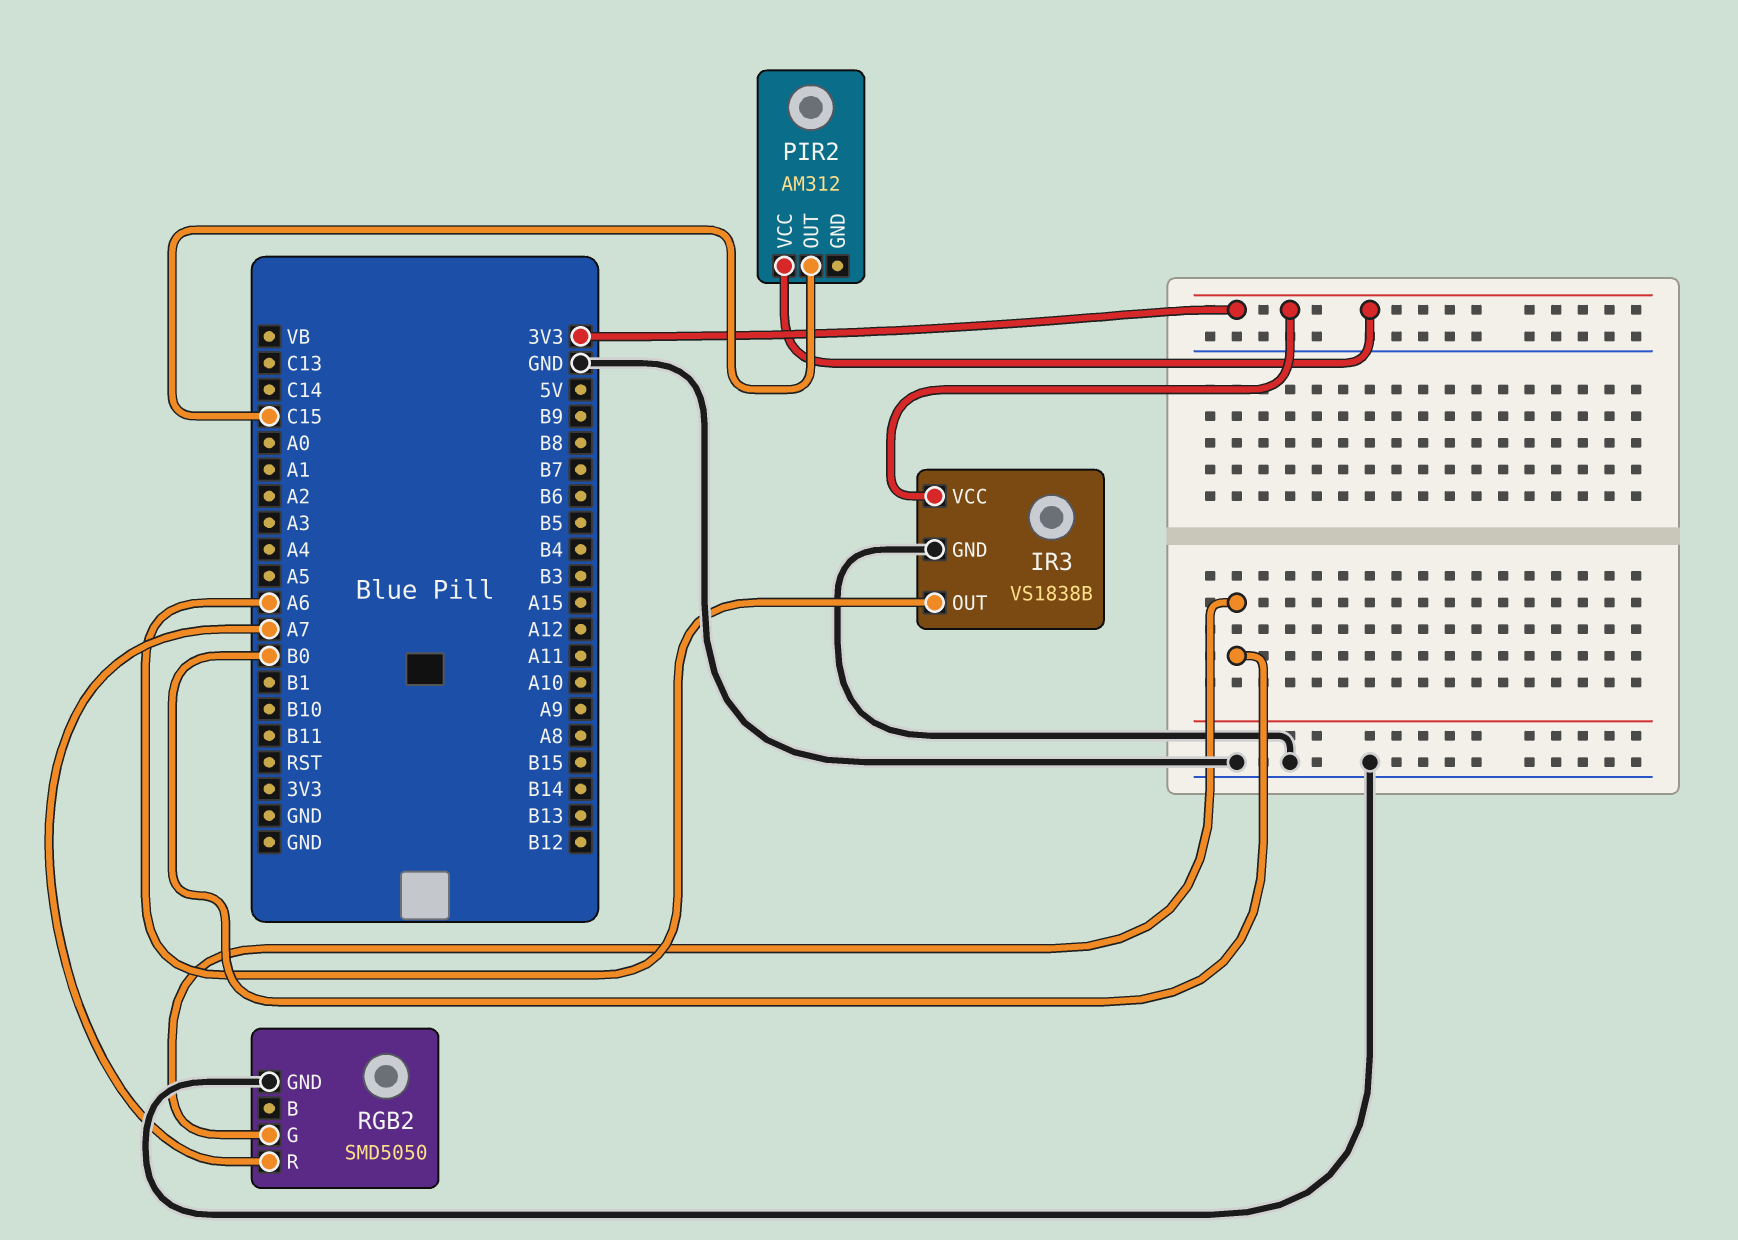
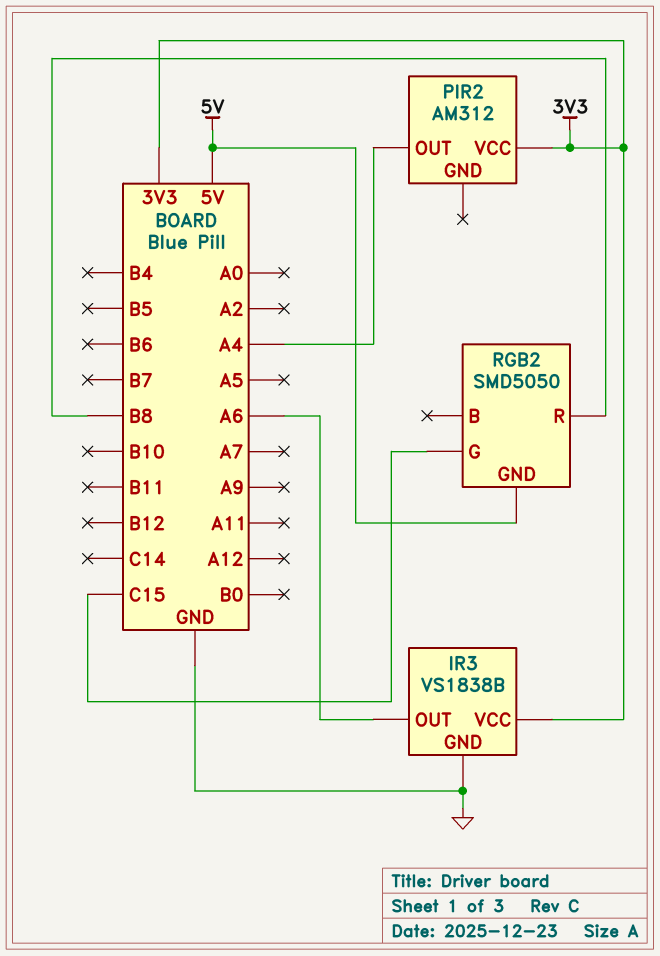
PIR2 pin OUT: C15 -> A4
RGB2 pin G: B0 -> C15
RGB2 pin GND: GND -> 5V
RGB2 pin R: A7 -> B8

